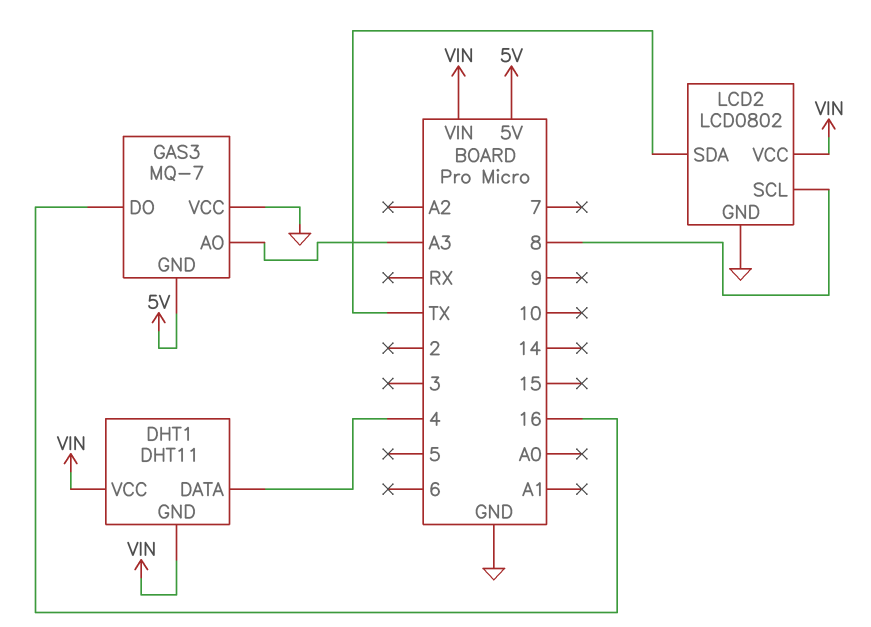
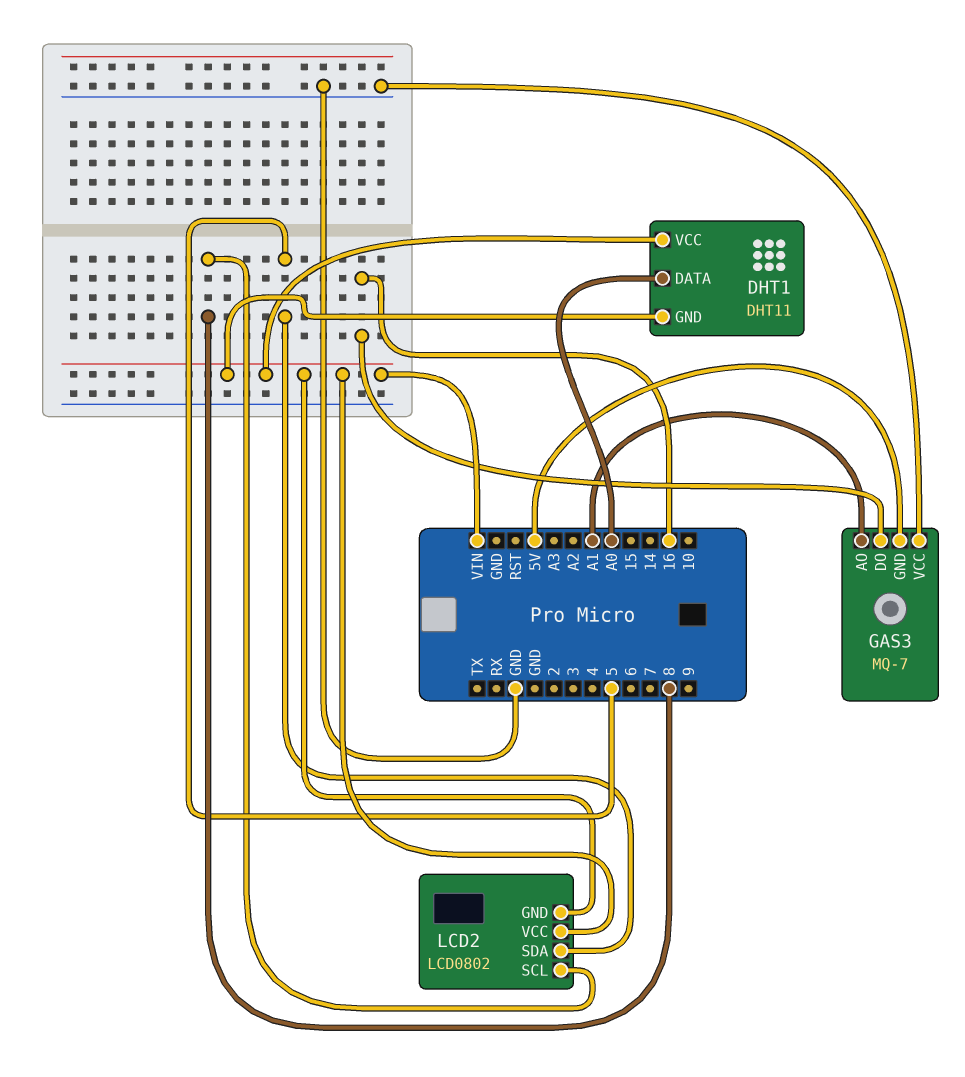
DHT1 pin DATA: 4 -> A0
GAS3 pin AO: A3 -> A1
LCD2 pin GND: GND -> VIN
LCD2 pin SDA: TX -> 5

